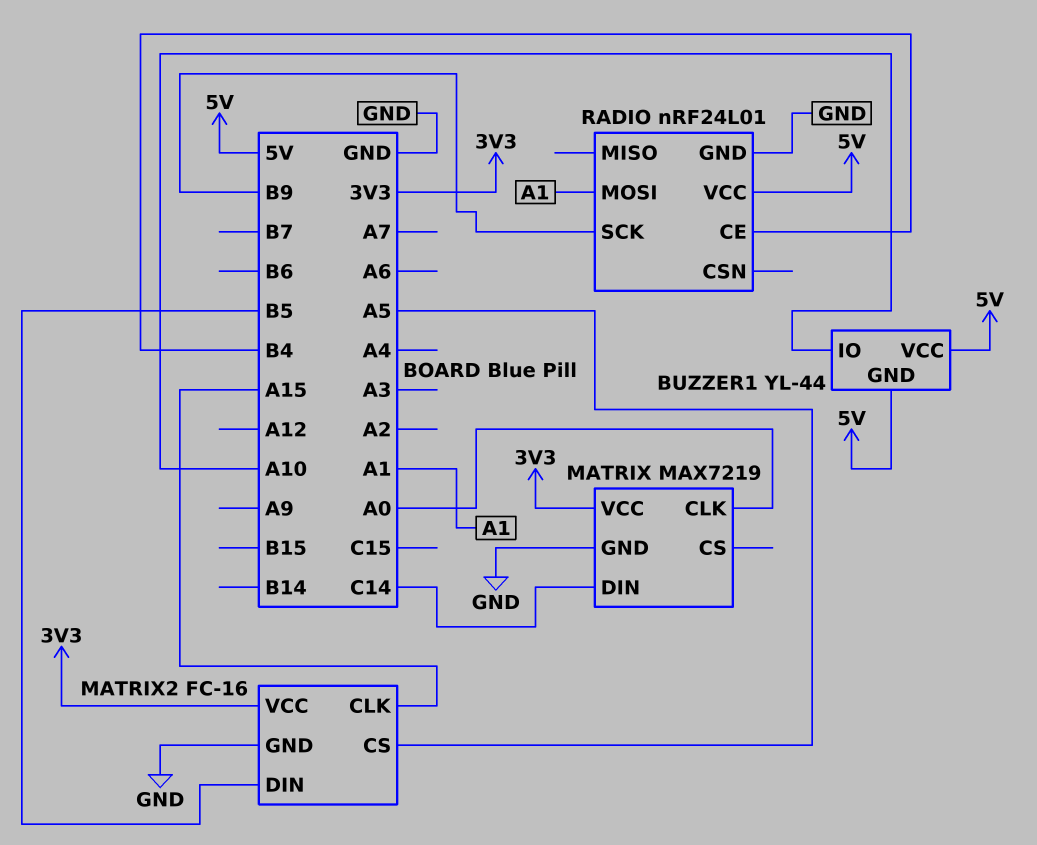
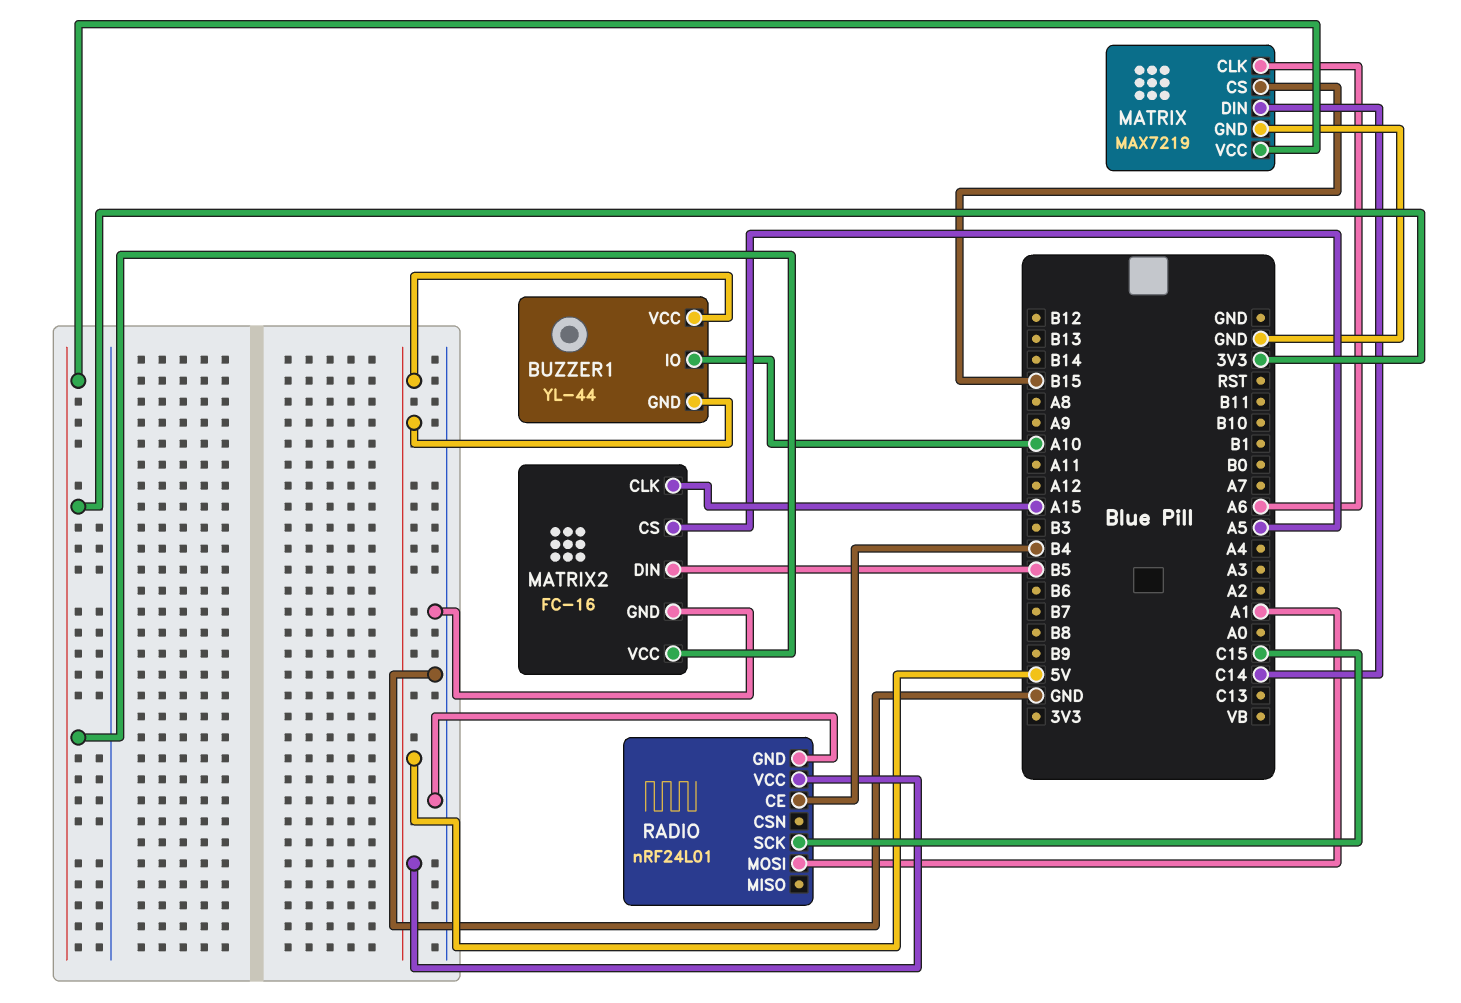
MATRIX pin CLK: A0 -> A6
MATRIX pin CS: none -> B15
RADIO pin SCK: B9 -> C15

